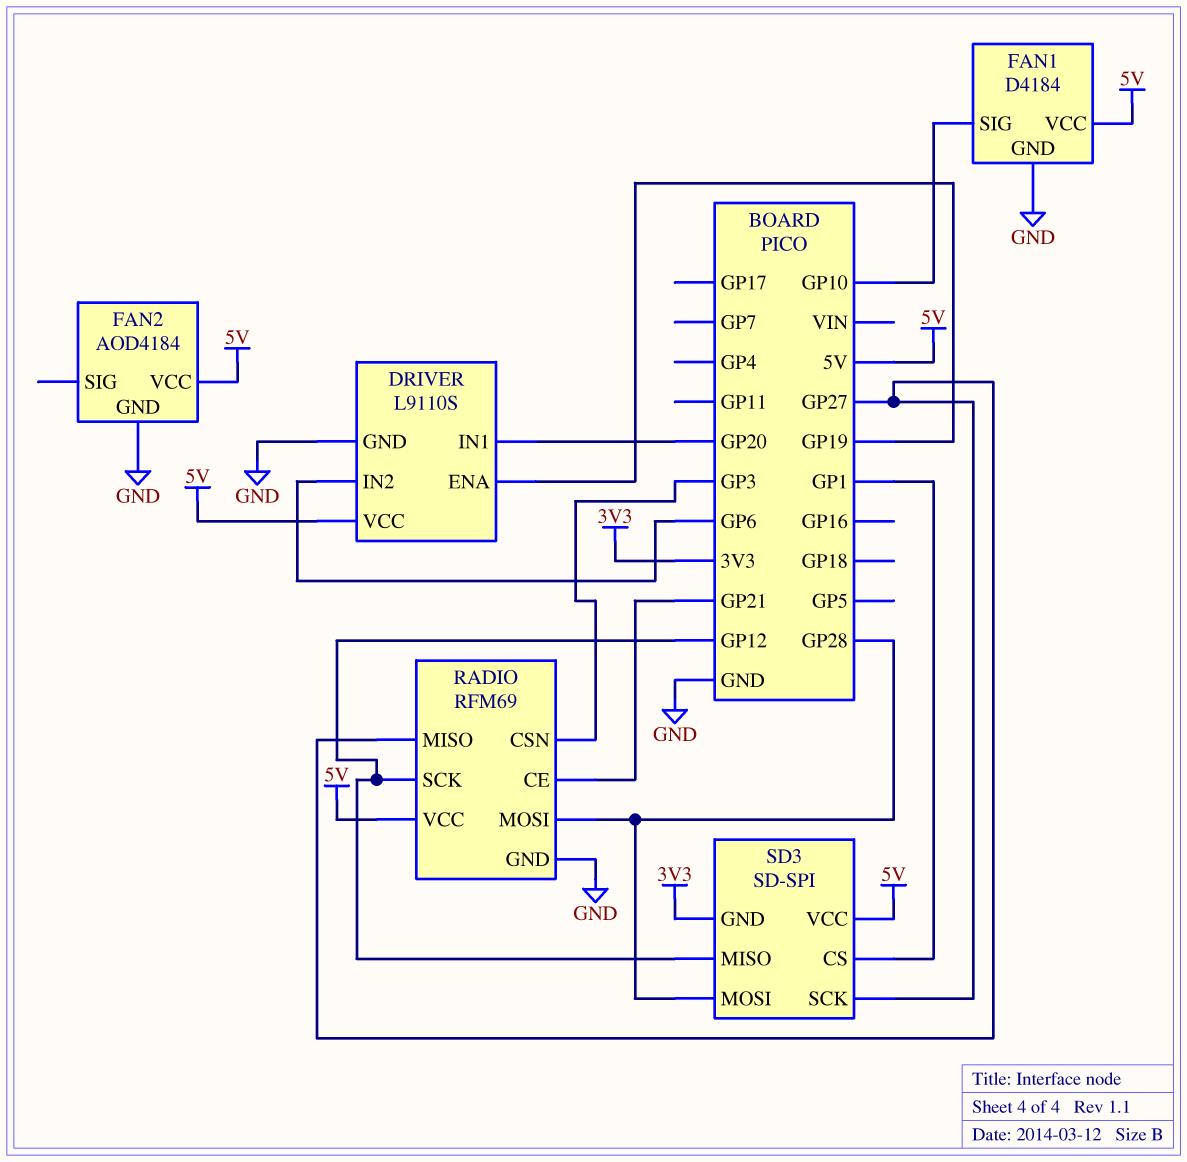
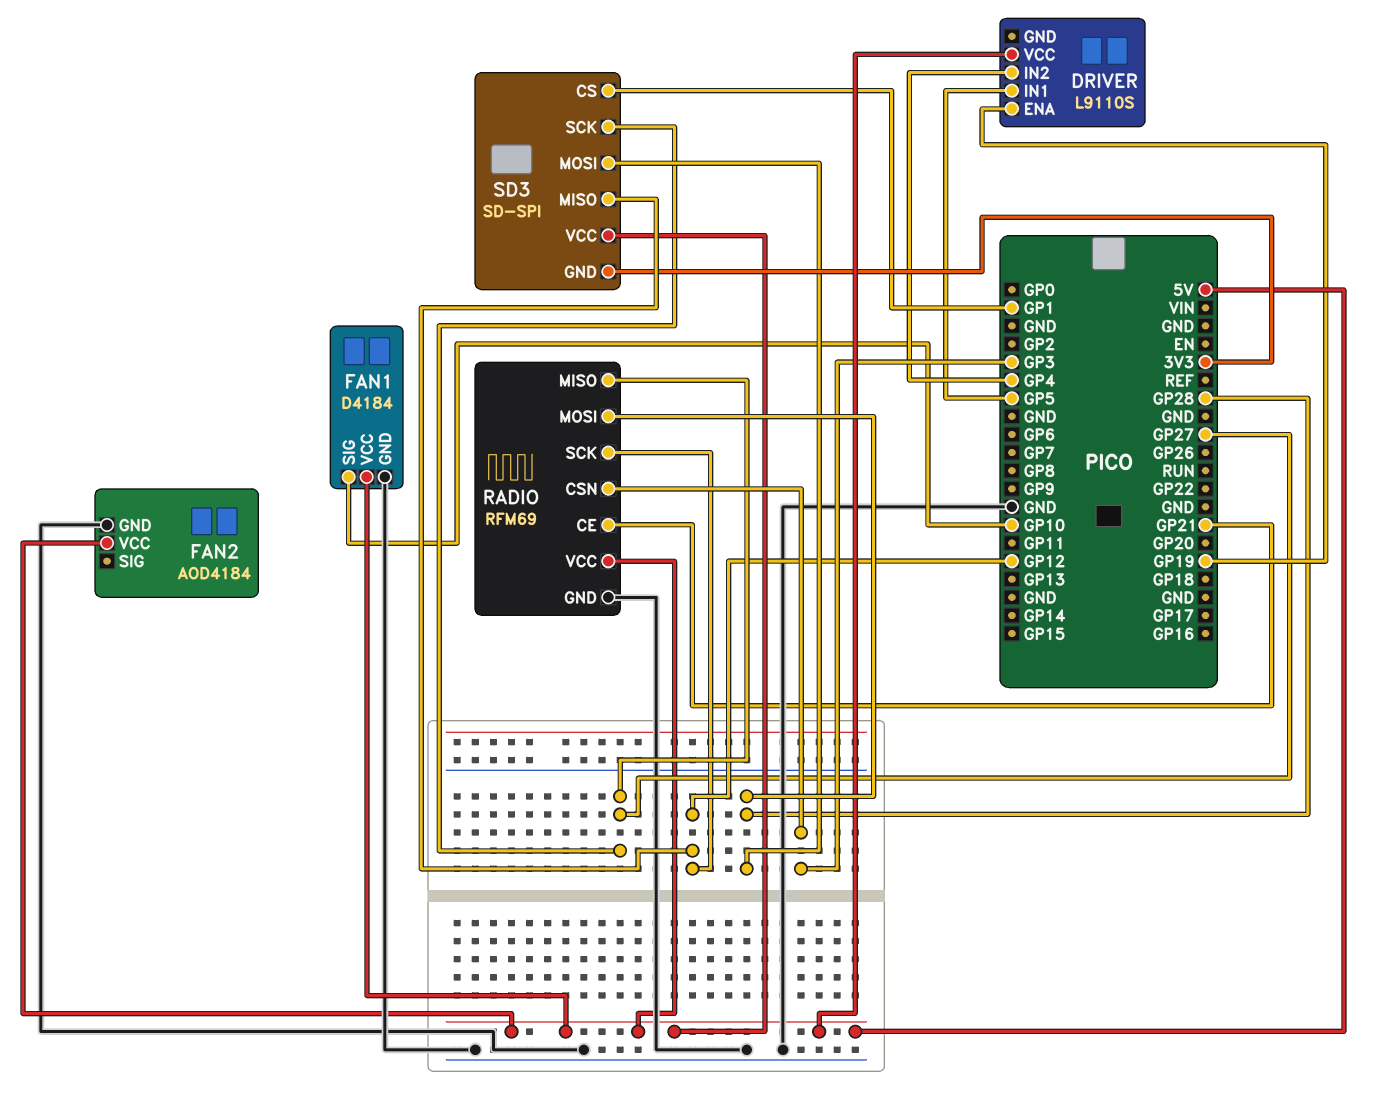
DRIVER pin GND: GND -> none
DRIVER pin IN1: GP20 -> GP5
DRIVER pin IN2: GP6 -> GP4

